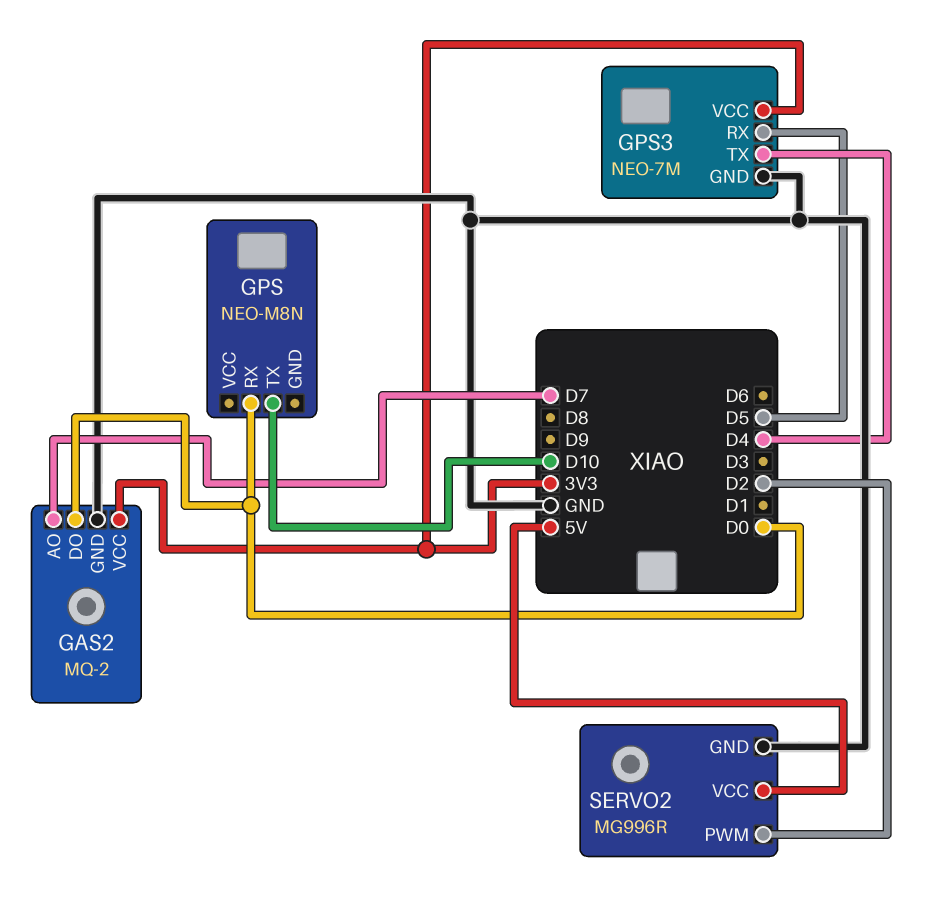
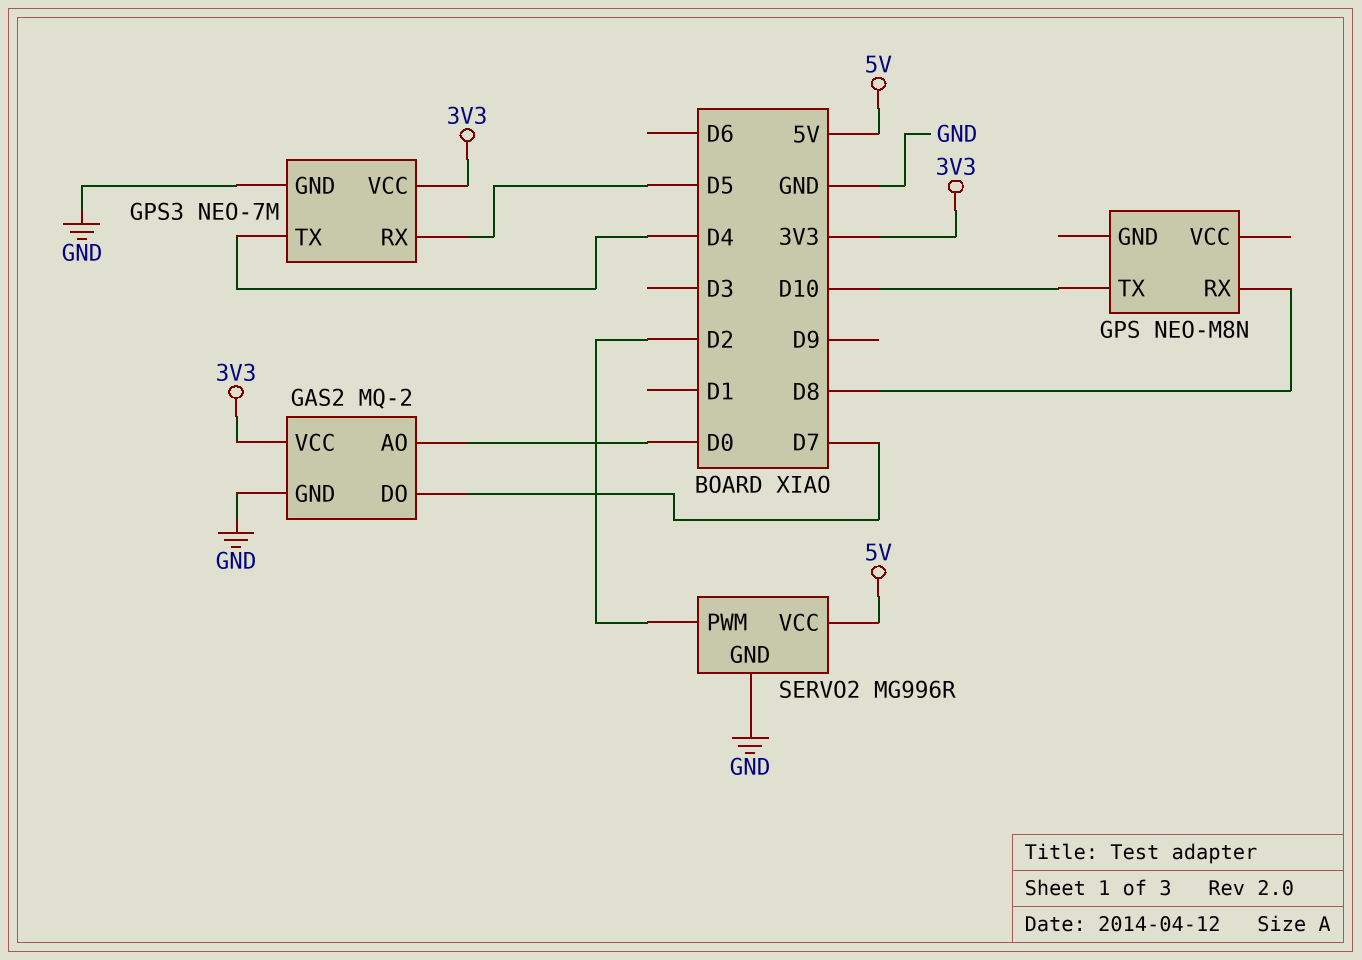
GAS2 pin AO: D7 -> D0
GAS2 pin DO: D0 -> D7
GPS pin RX: D0 -> D8

